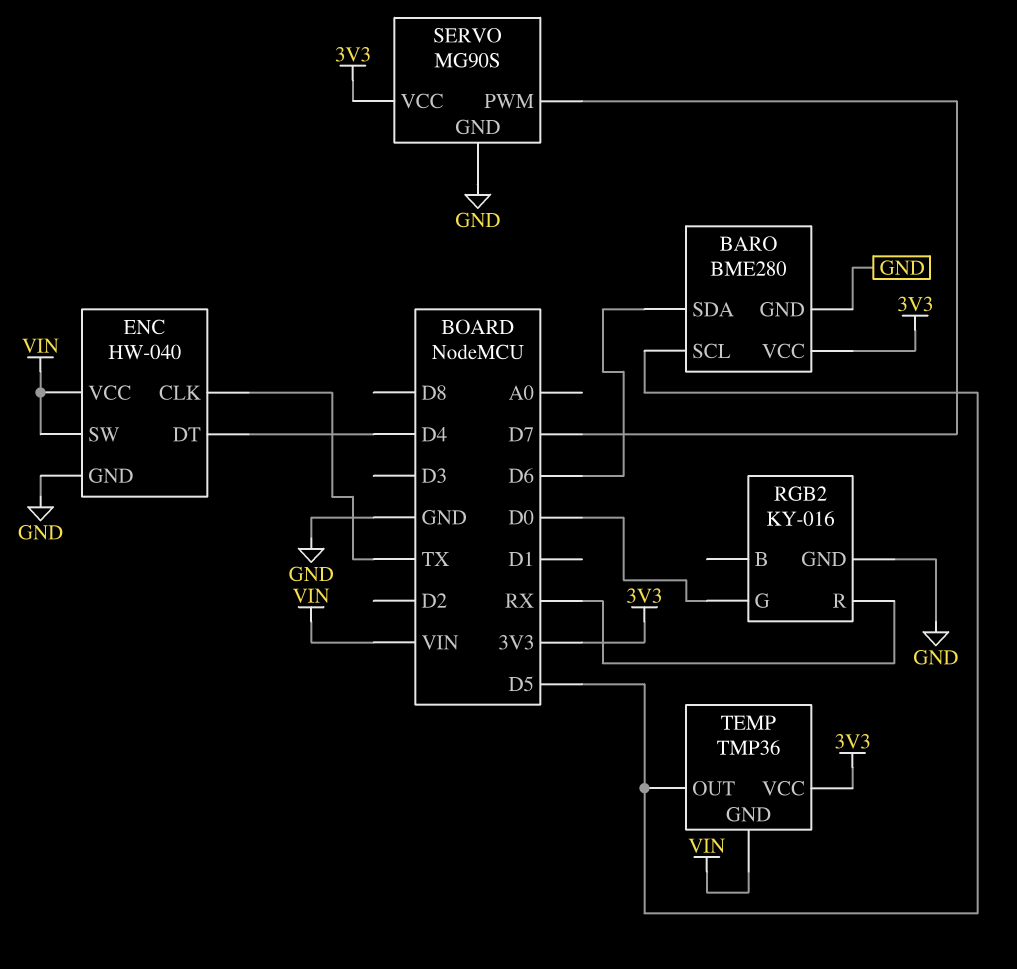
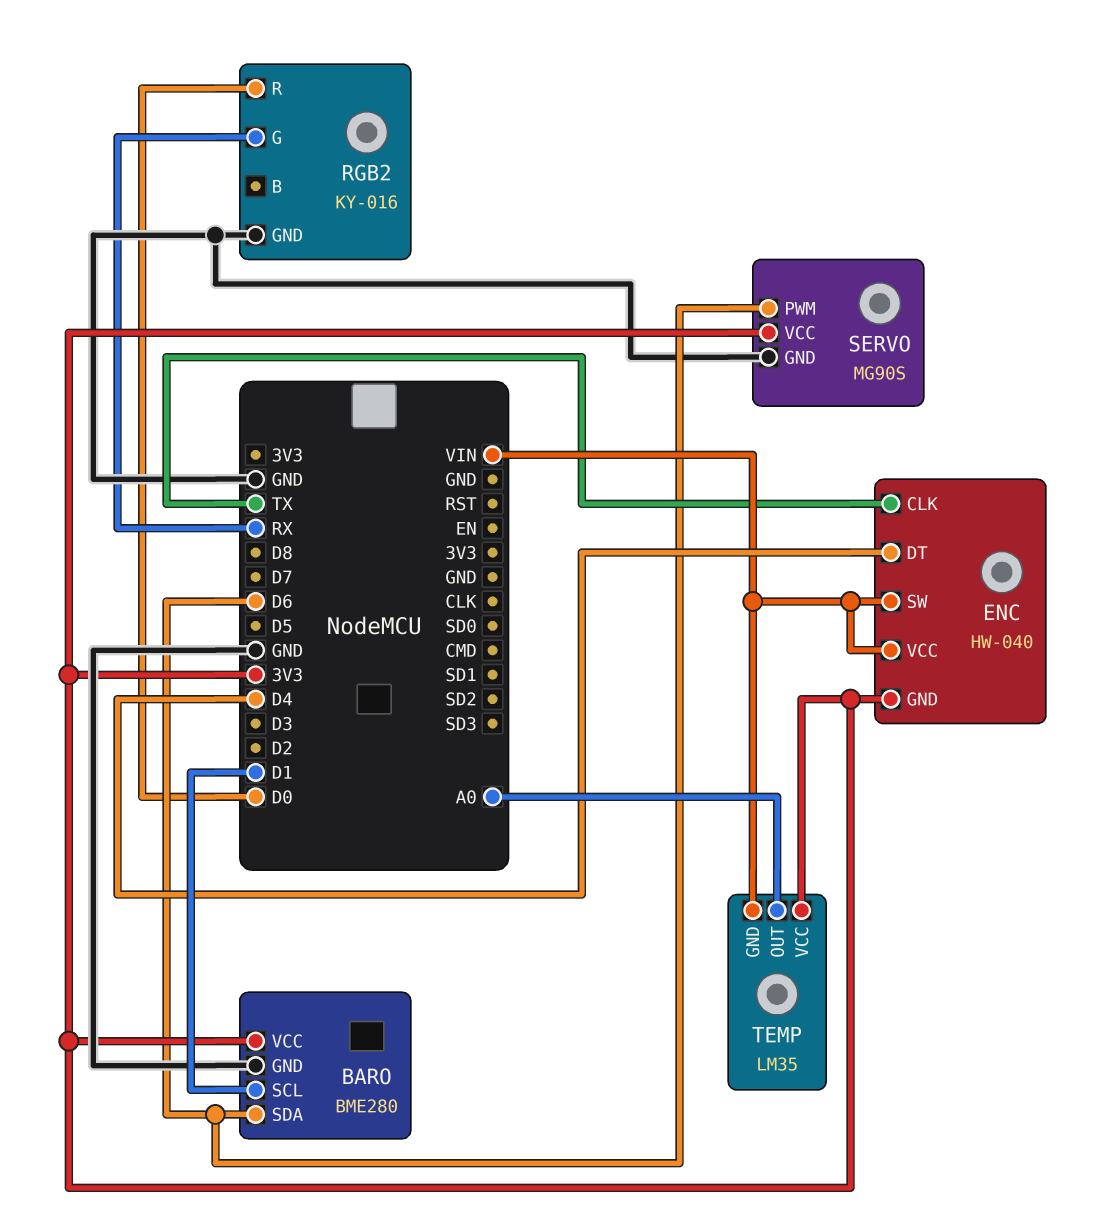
BARO pin SCL: D5 -> D1
ENC pin GND: GND -> 3V3
RGB2 pin G: D0 -> RX
RGB2 pin R: RX -> D0
SERVO pin PWM: D7 -> D6
TEMP: TMP36 -> LM35
TEMP pin OUT: D5 -> A0

